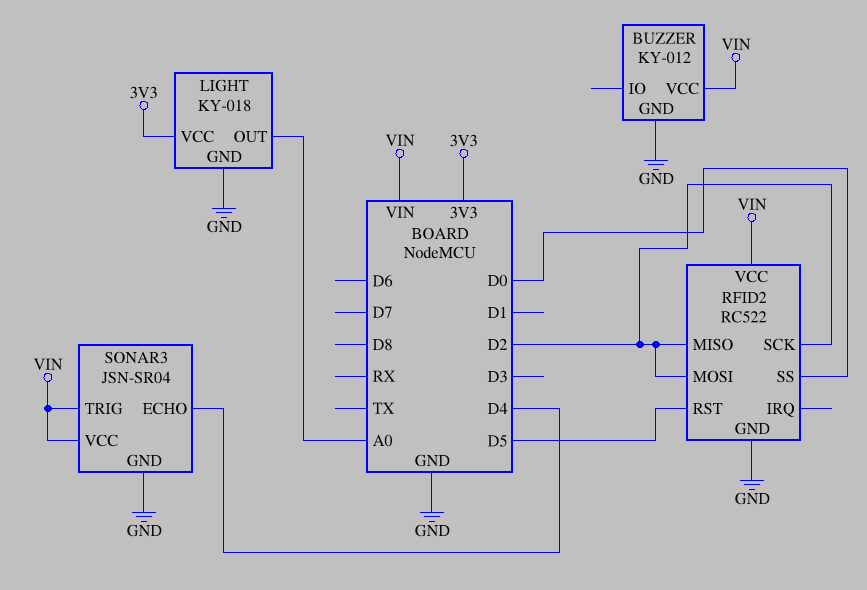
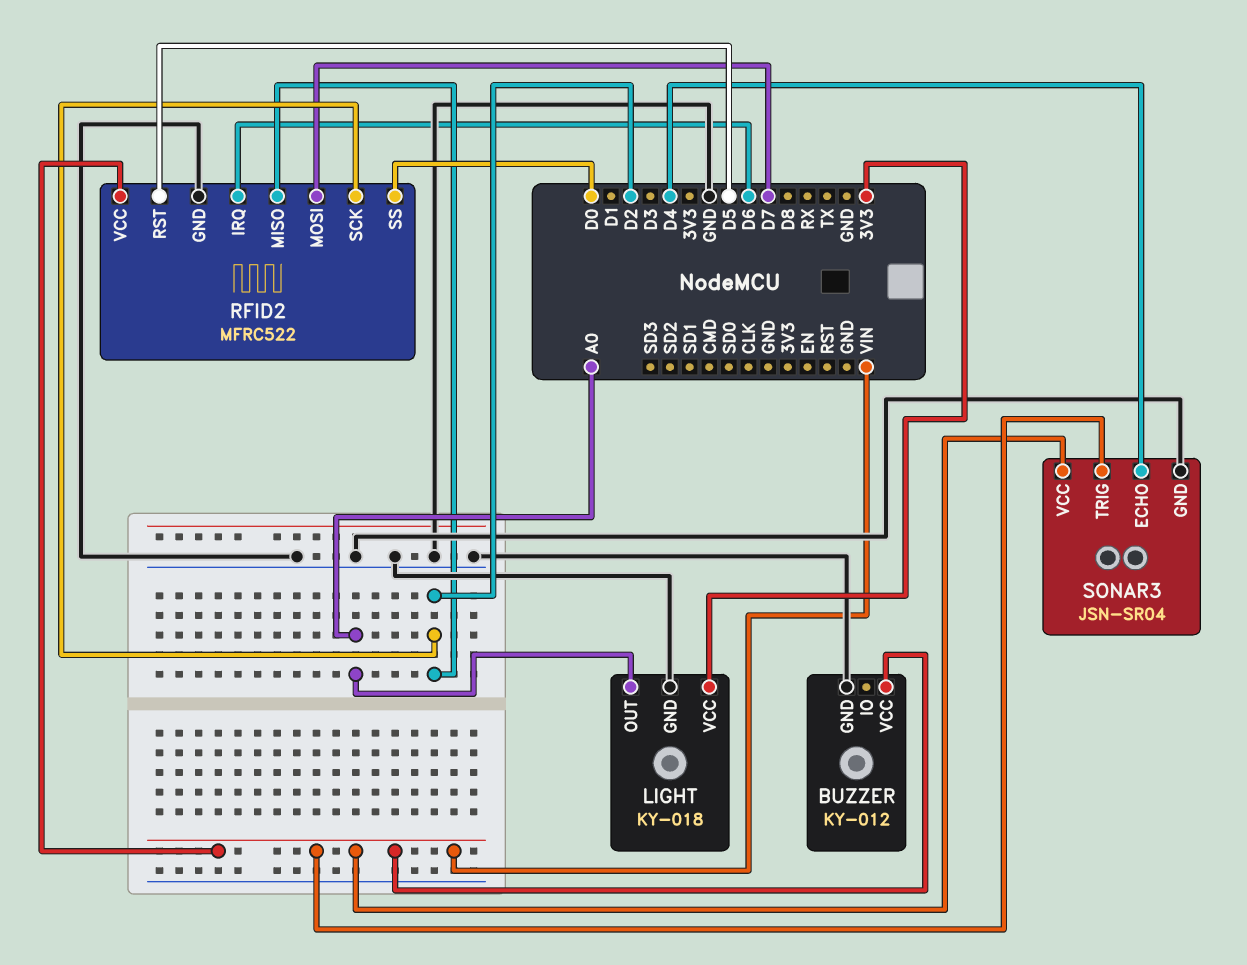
RFID2: RC522 -> MFRC522
RFID2 pin IRQ: none -> D6
RFID2 pin MOSI: D2 -> D7

